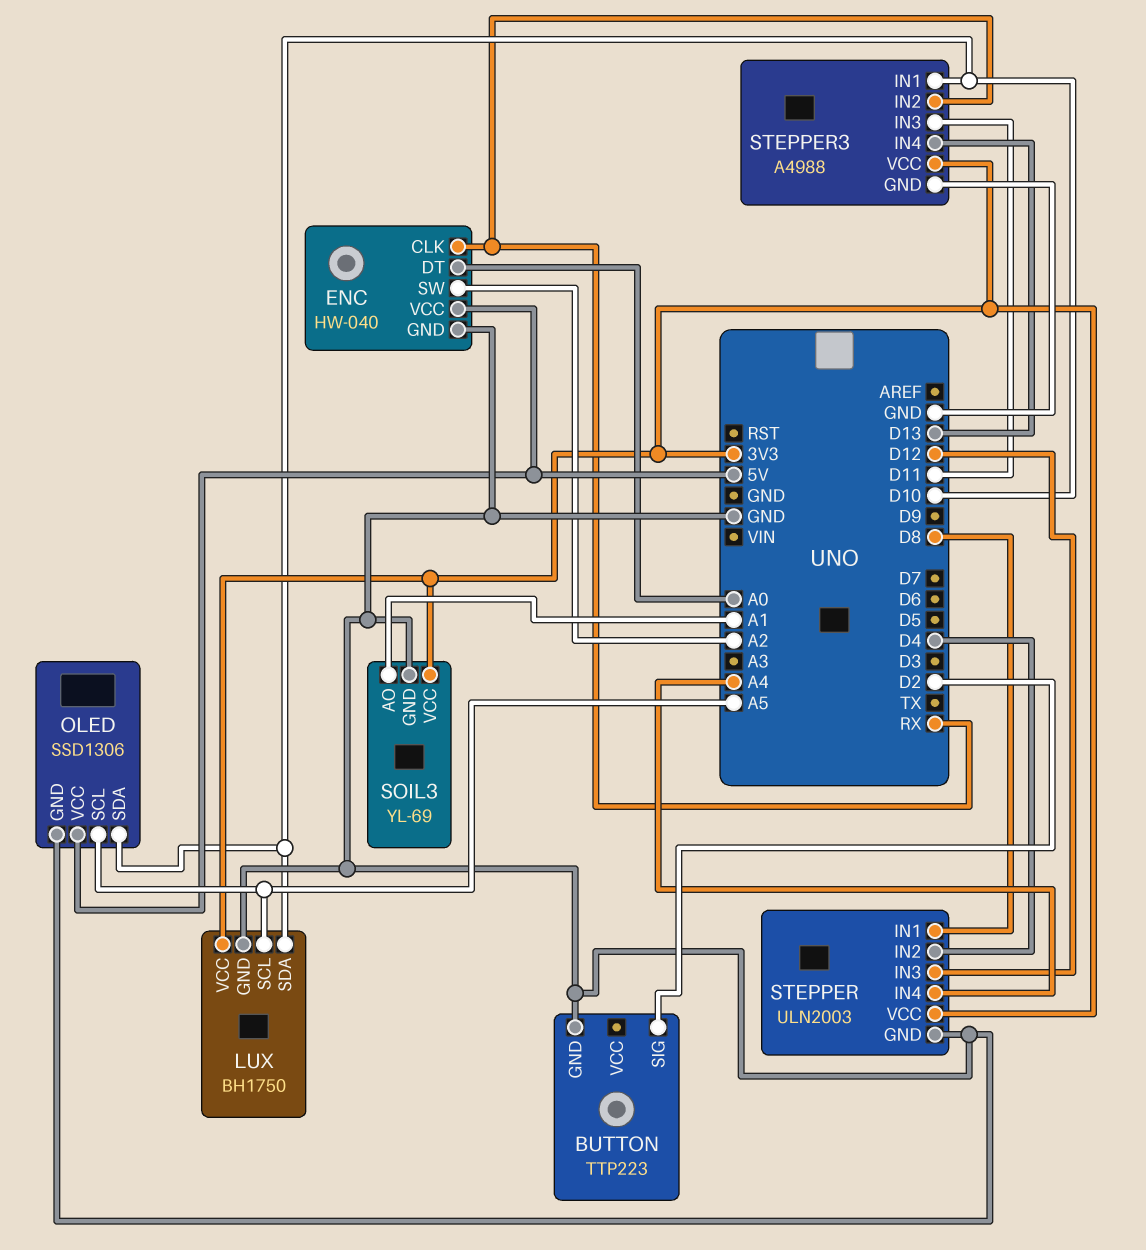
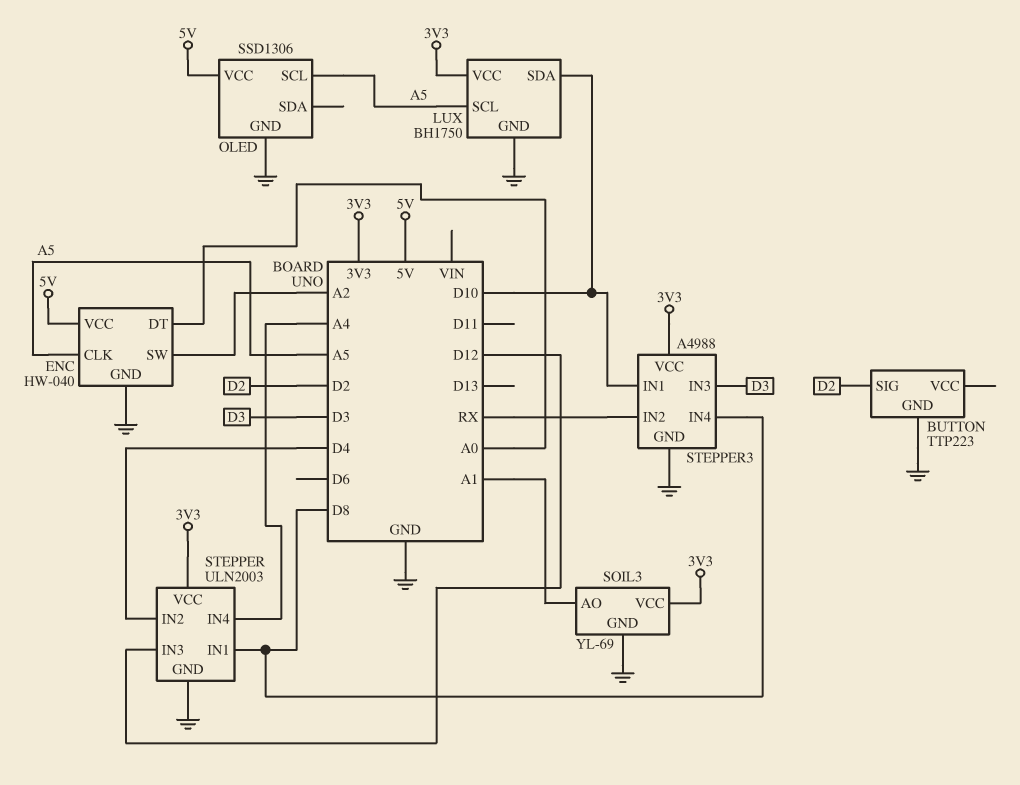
ENC pin CLK: RX -> A5
OLED pin SDA: D10 -> none
STEPPER3 pin IN3: D11 -> D3
STEPPER3 pin IN4: D13 -> D8

